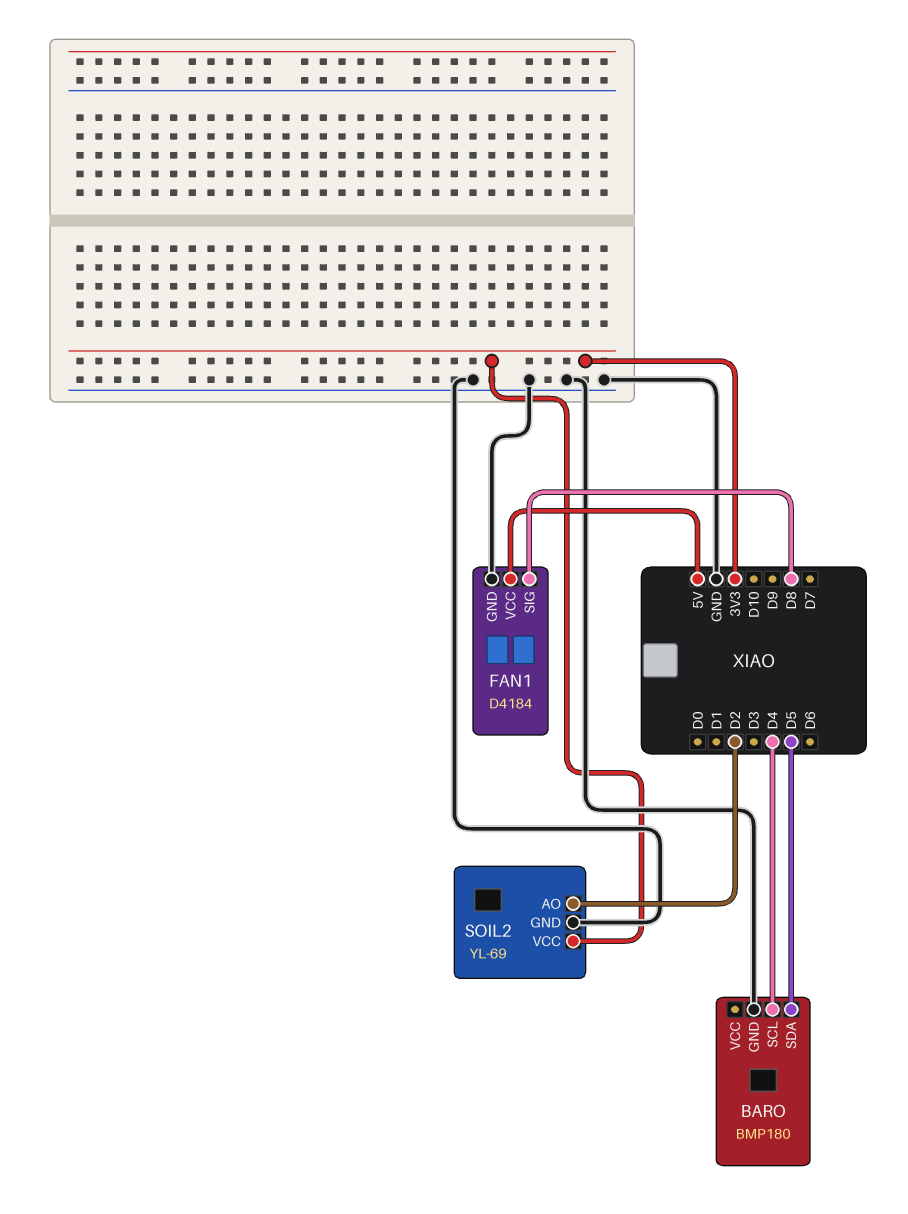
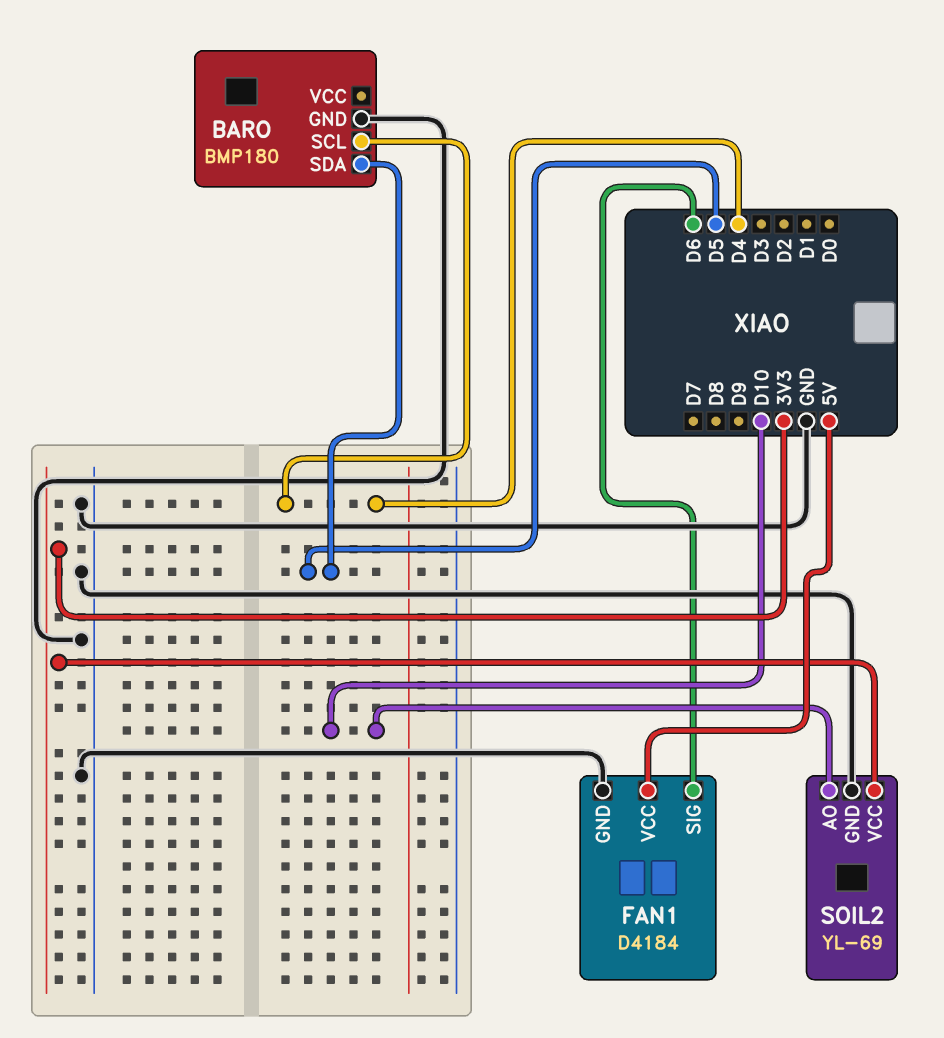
FAN1 pin SIG: D8 -> D6
SOIL2 pin AO: D2 -> D10

